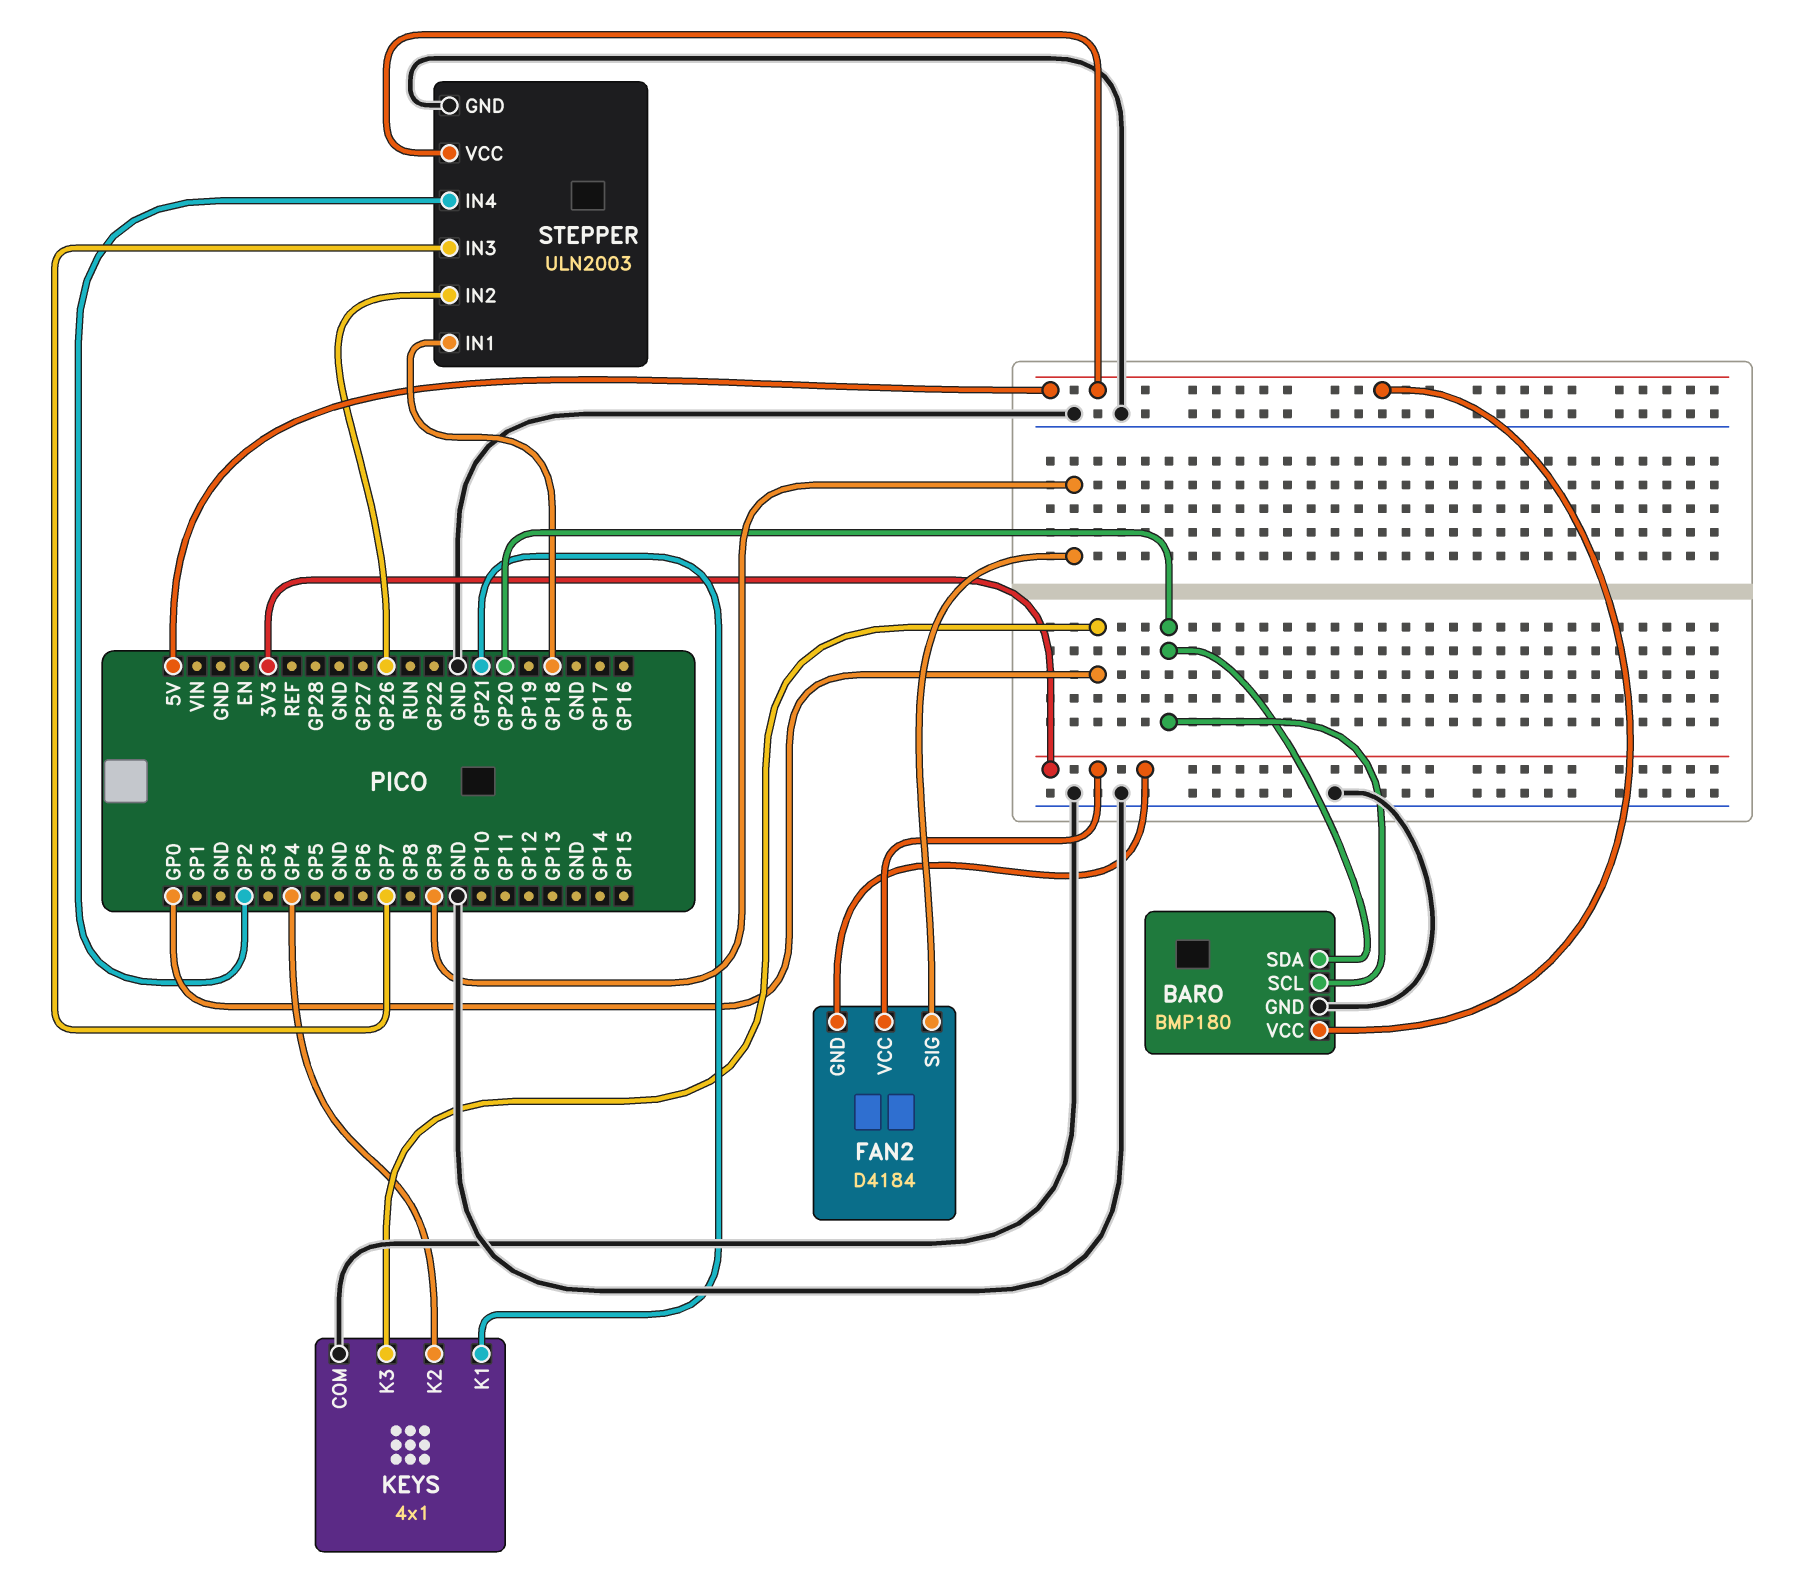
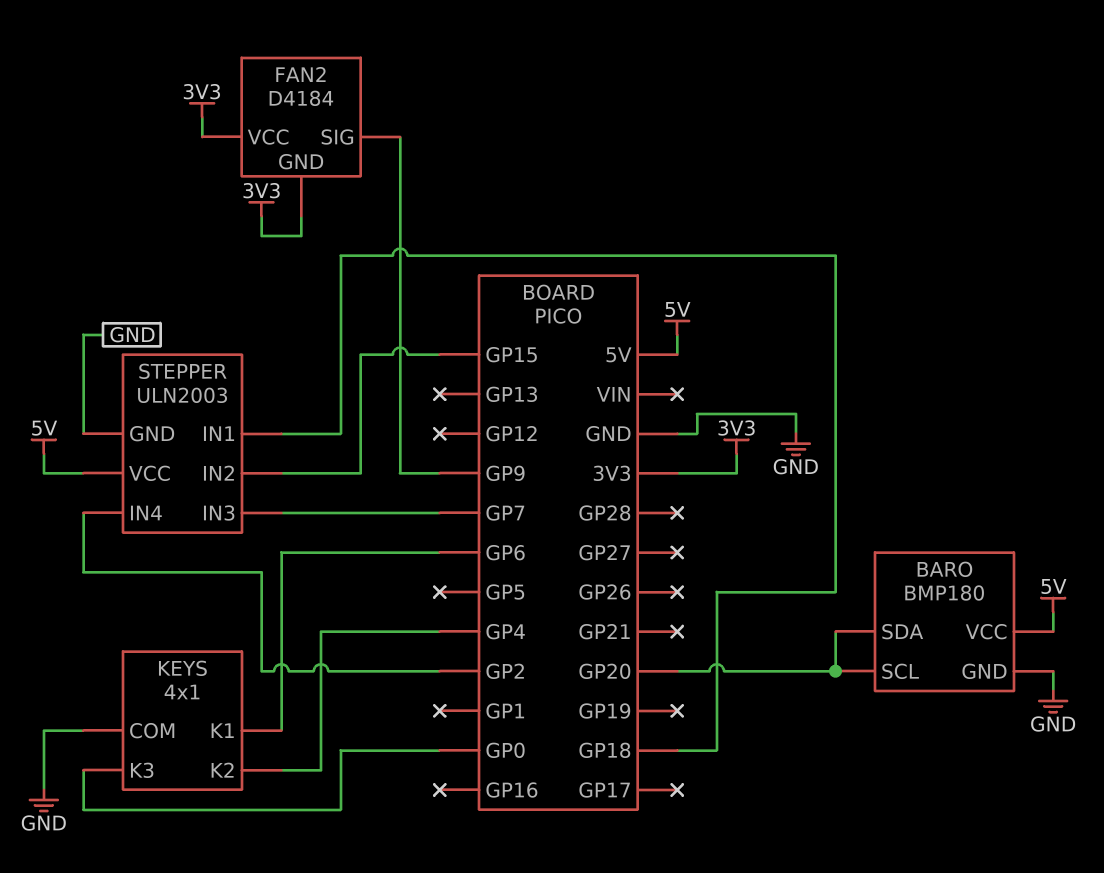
KEYS pin K1: GP21 -> GP6
STEPPER pin IN2: GP26 -> GP15

